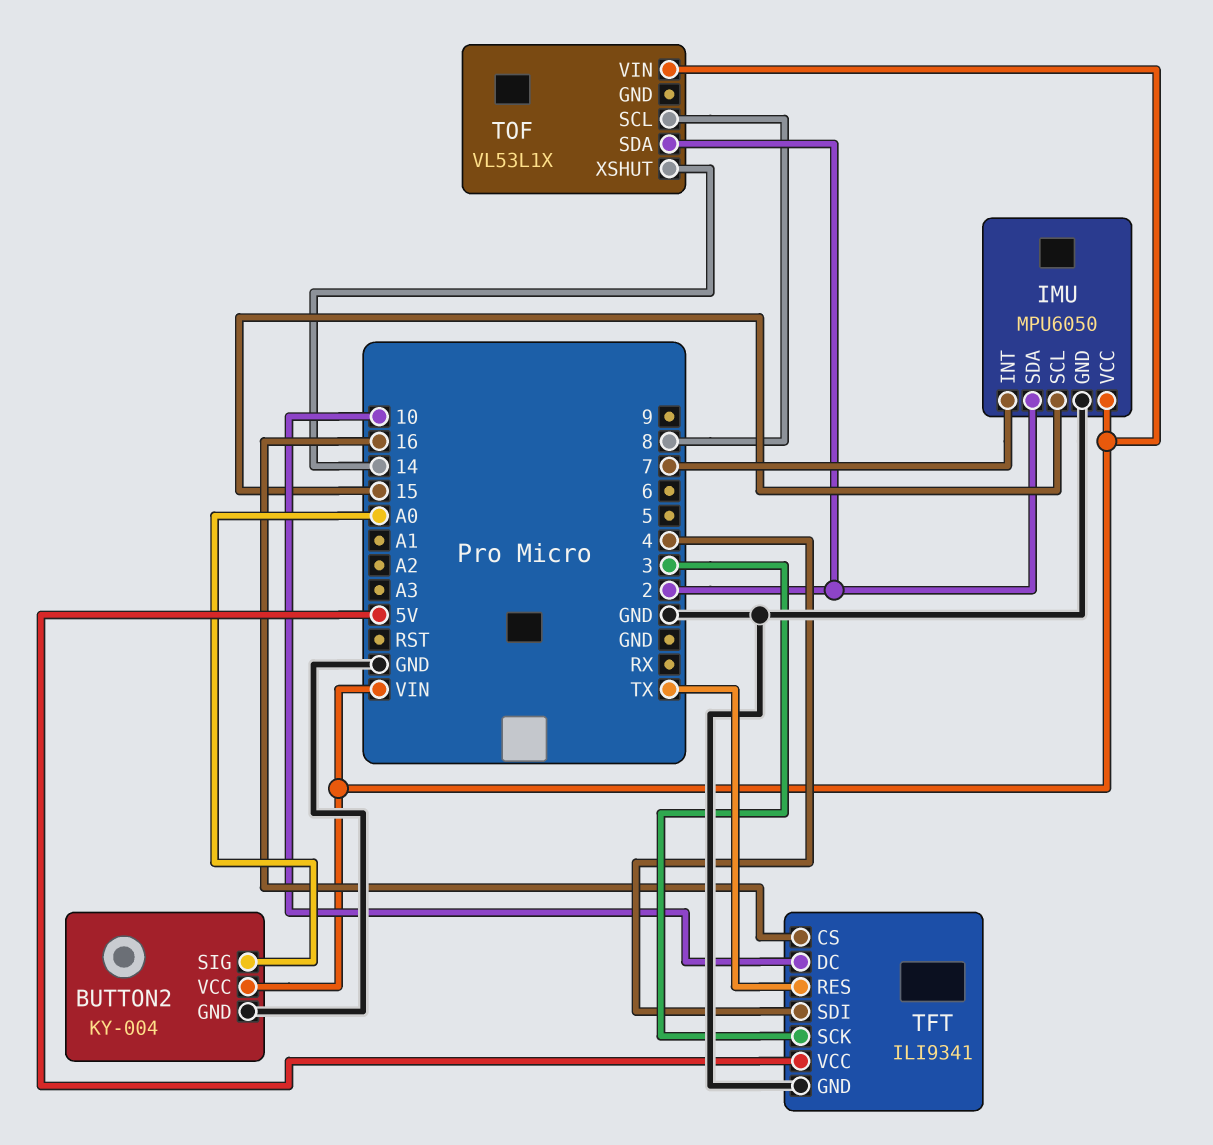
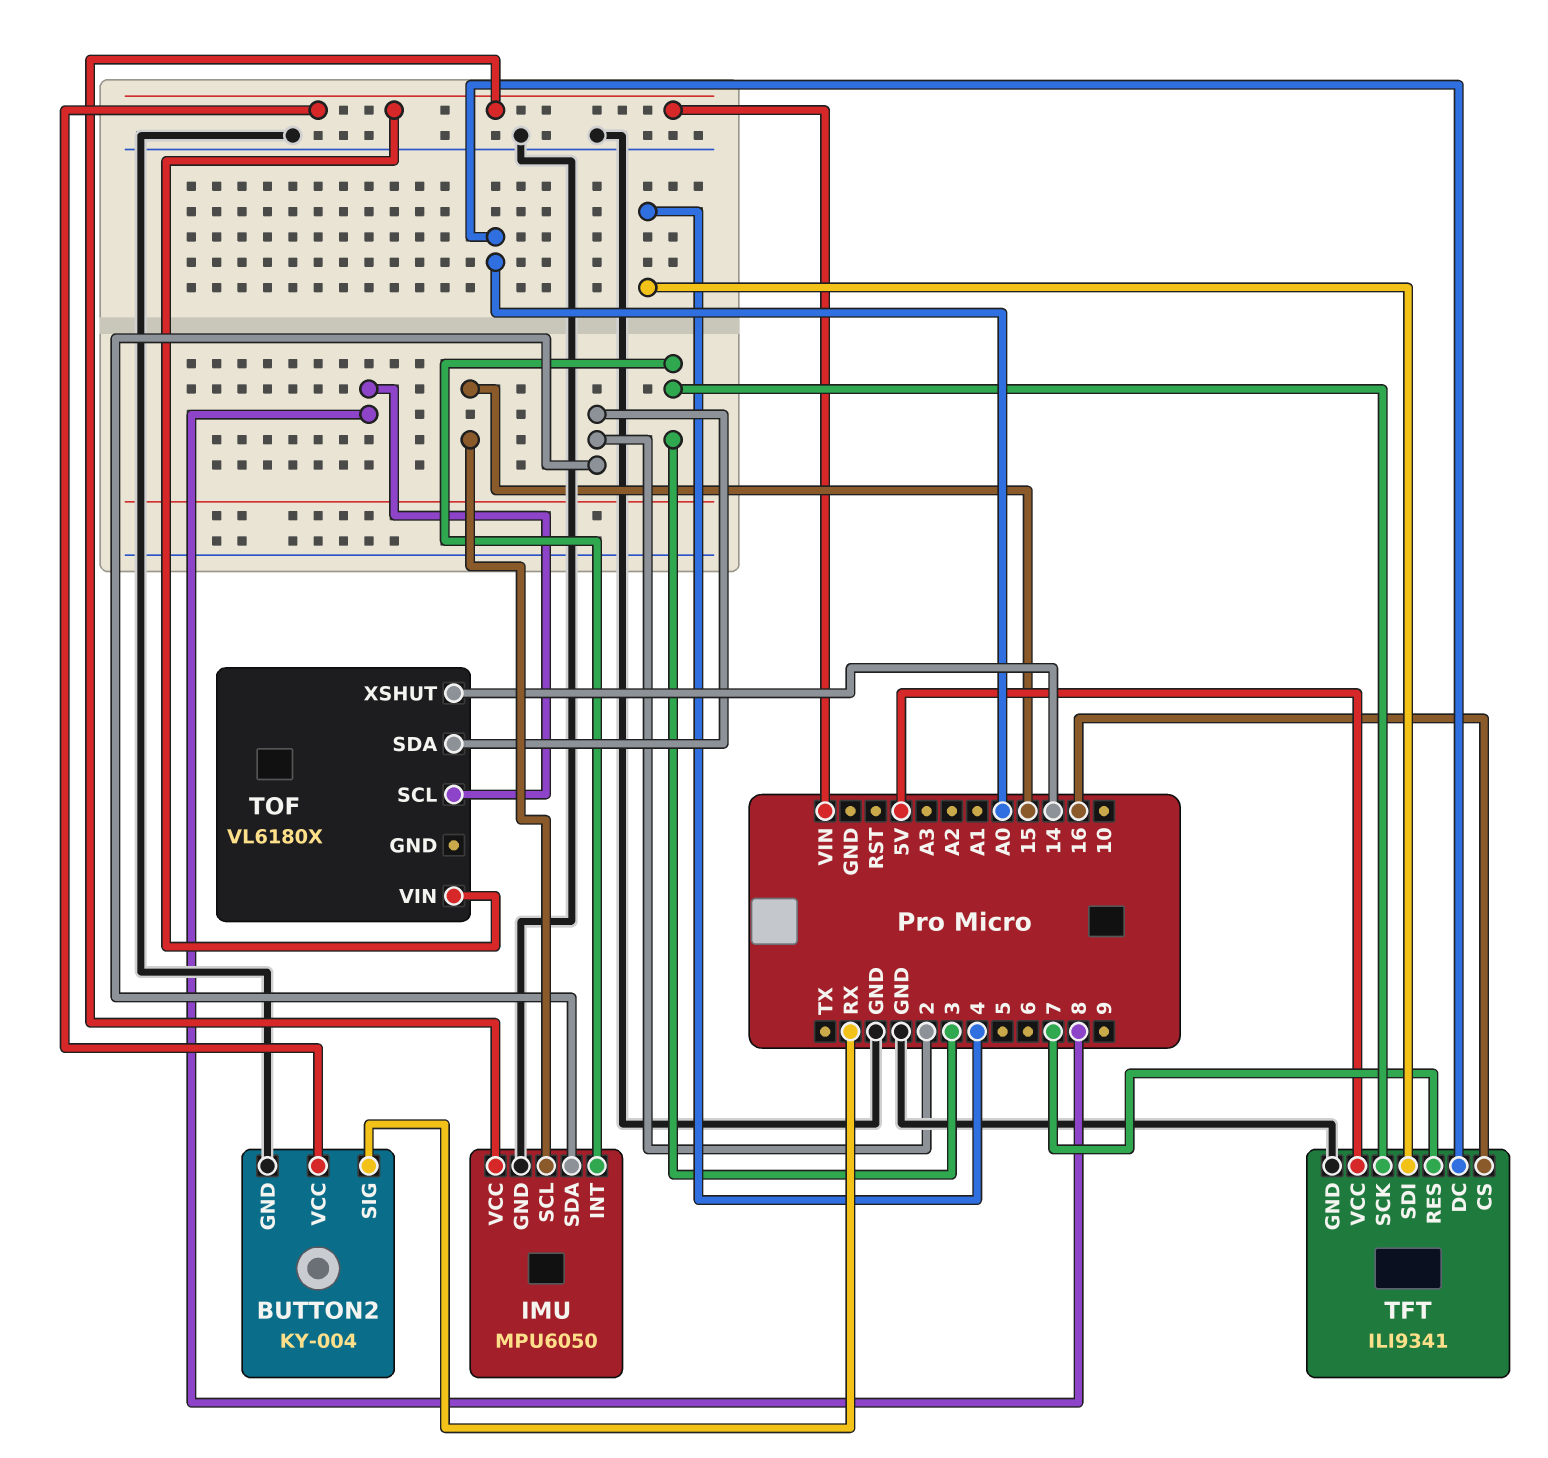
BUTTON2 pin SIG: A0 -> RX
IMU pin INT: 7 -> 3
TFT pin DC: 10 -> A0
TFT pin RES: TX -> 7
TOF: VL53L1X -> VL6180X

